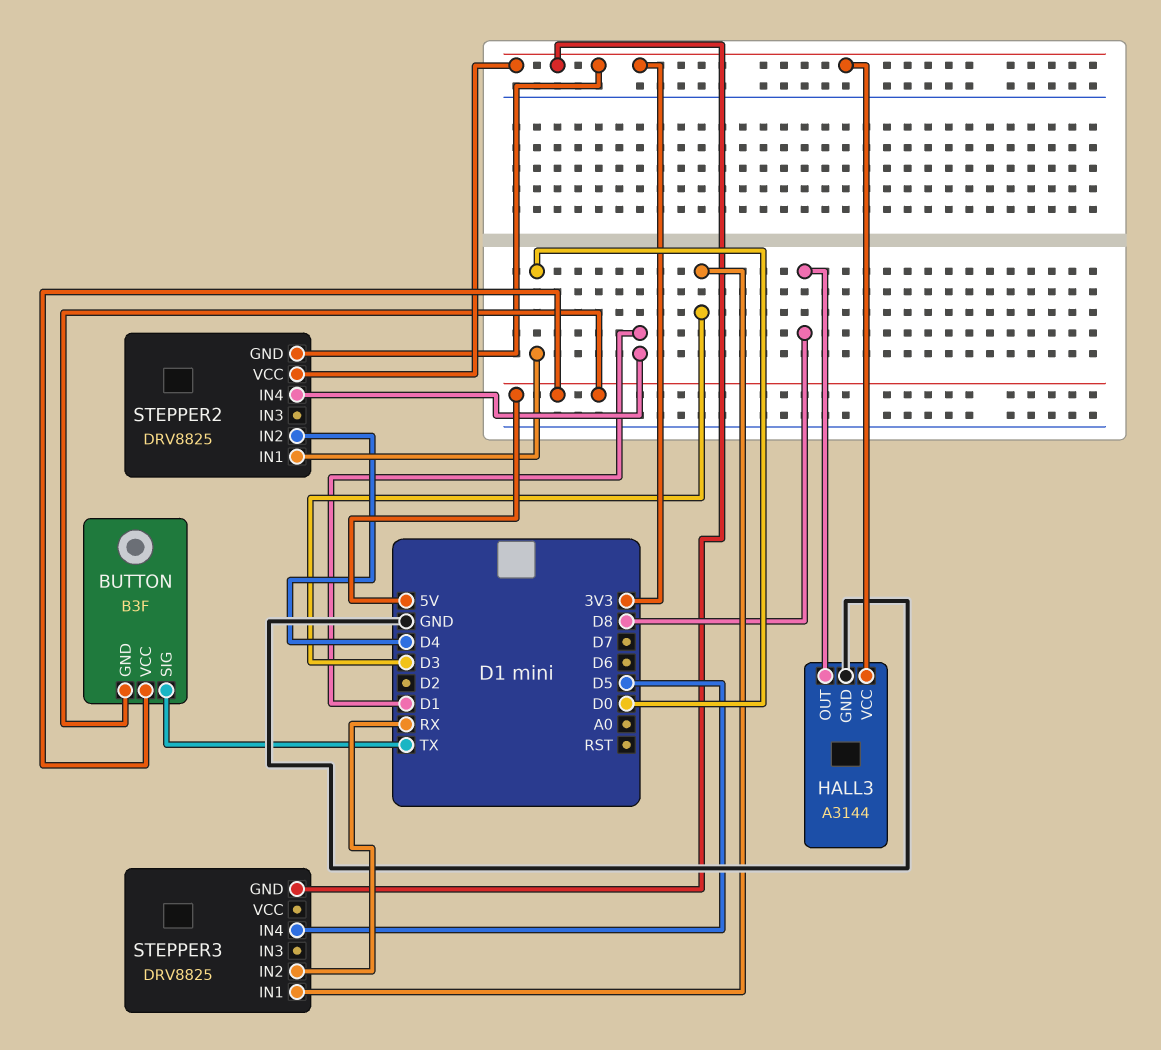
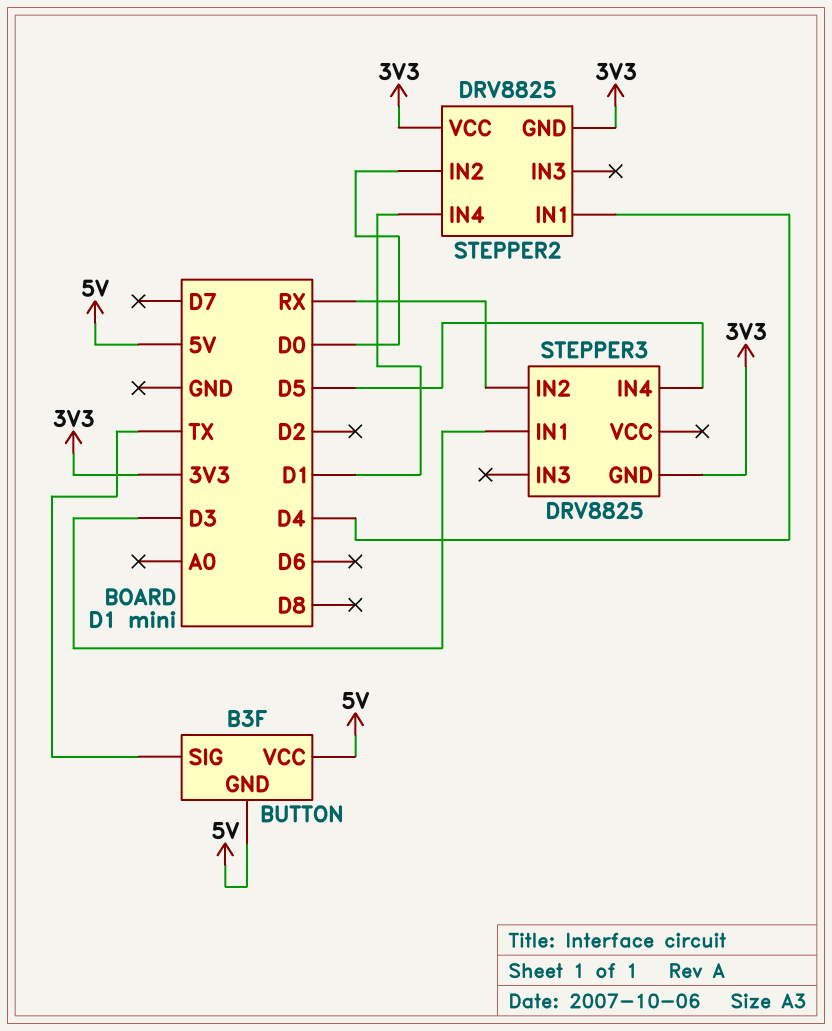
HALL3: A3144 -> none
HALL3 pin GND: GND -> none
HALL3 pin OUT: D8 -> none
HALL3 pin VCC: 3V3 -> none
STEPPER2 pin IN1: D0 -> D4
STEPPER2 pin IN2: D4 -> D0

